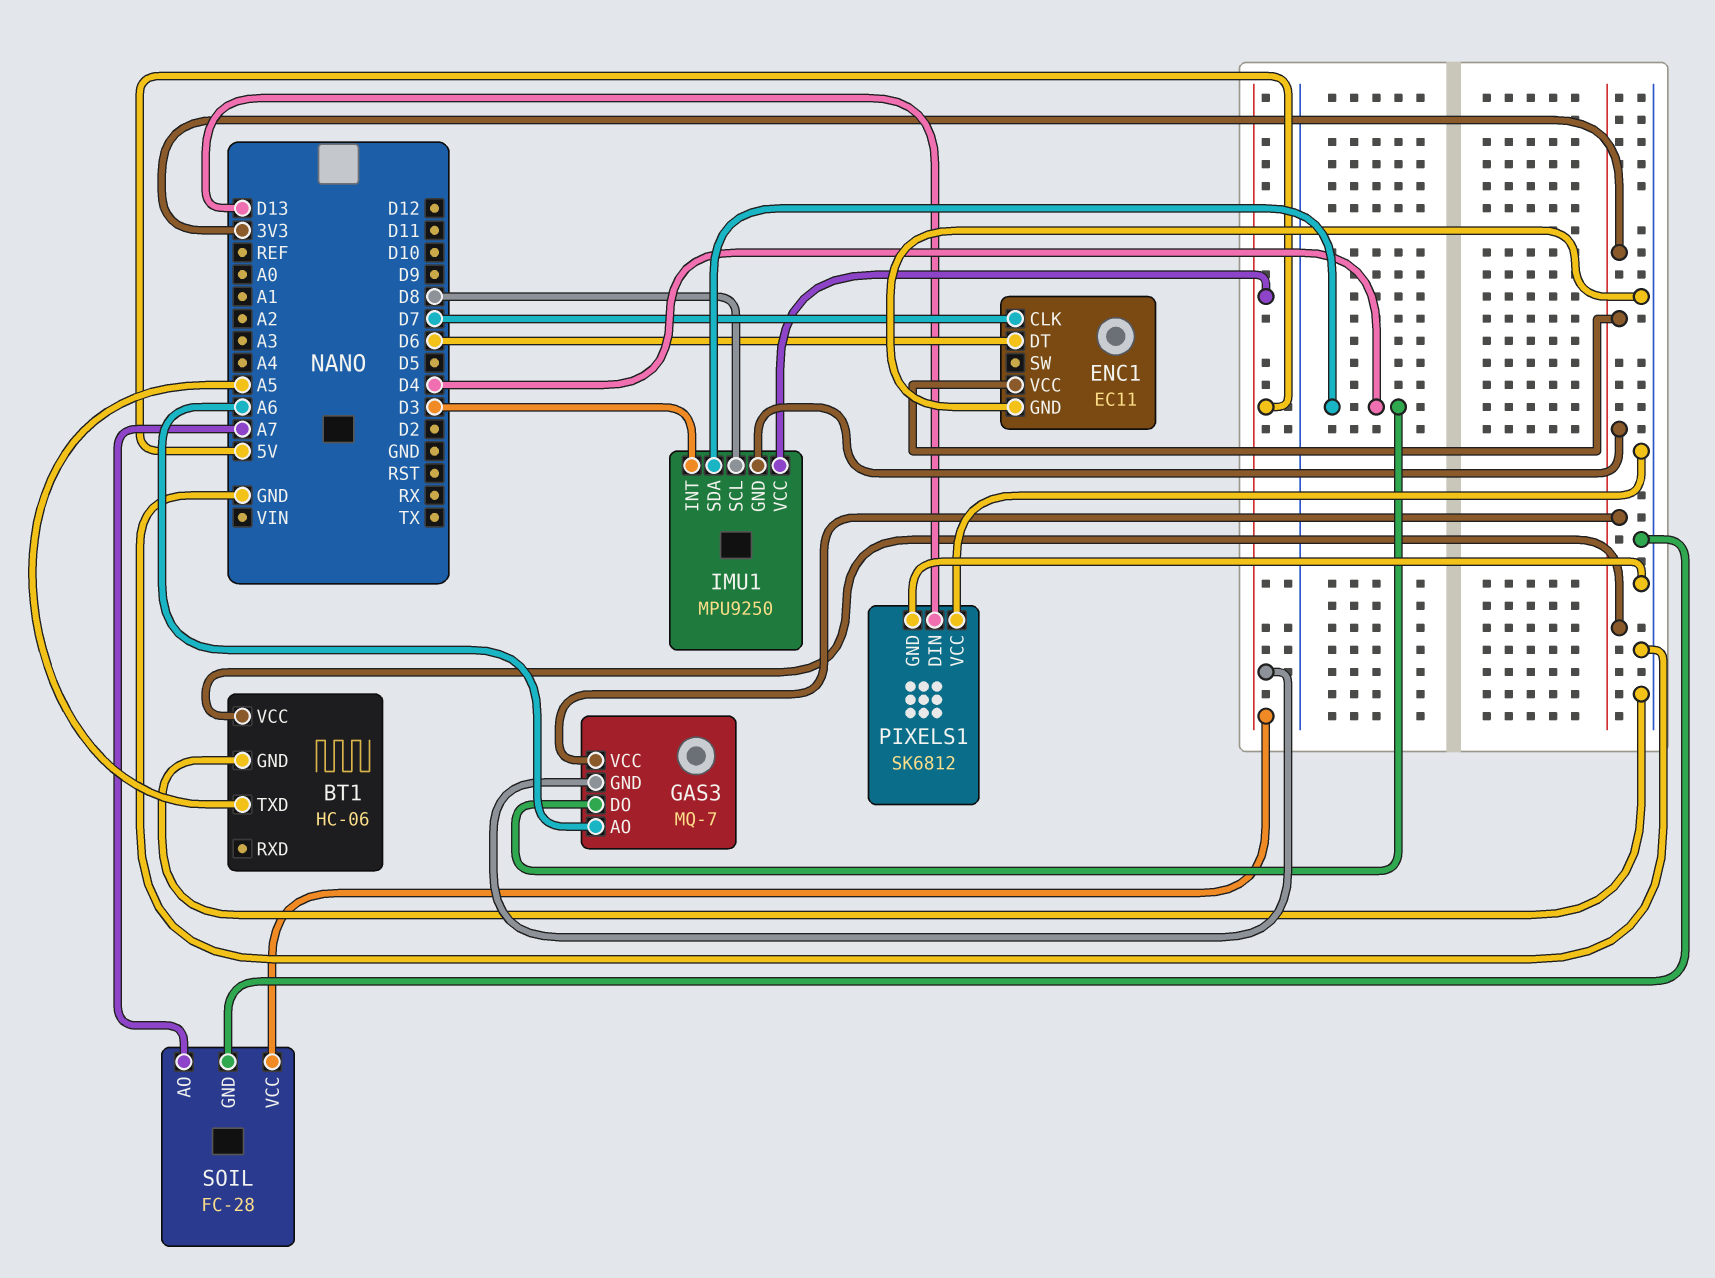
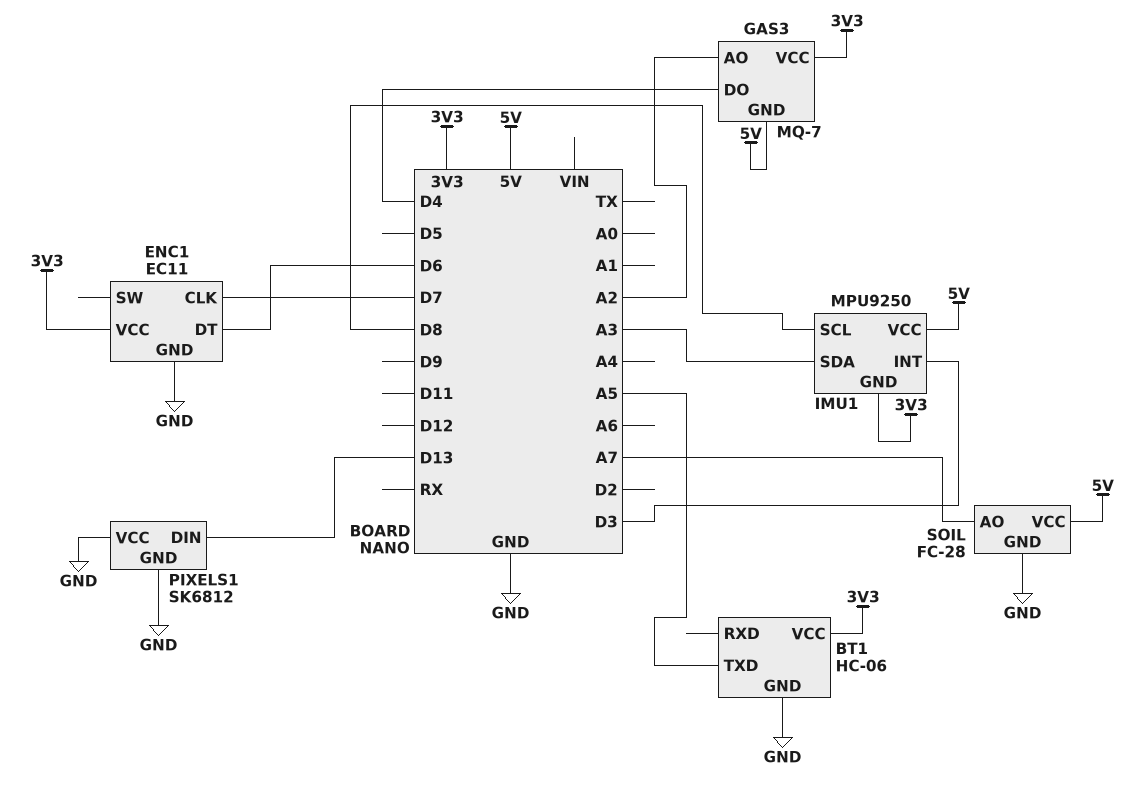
GAS3 pin AO: A6 -> A2
IMU1 pin SDA: D4 -> A3

